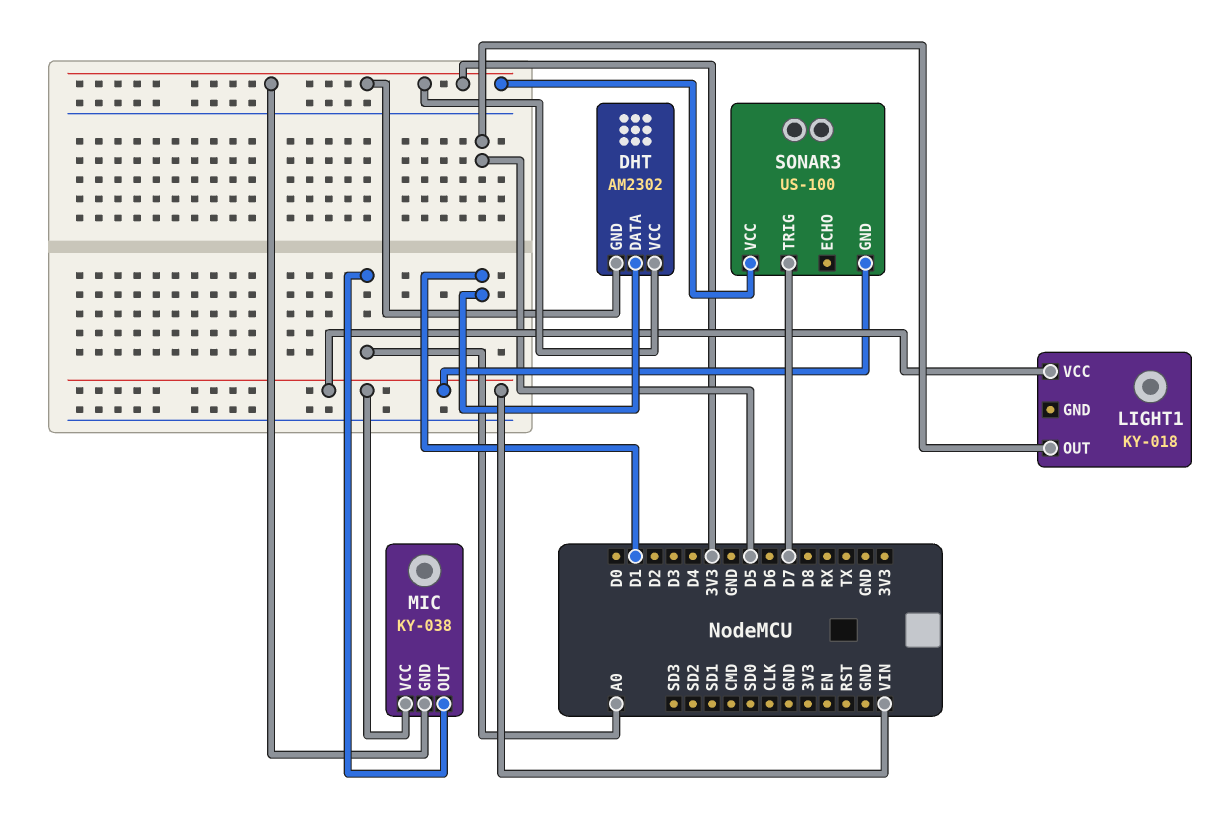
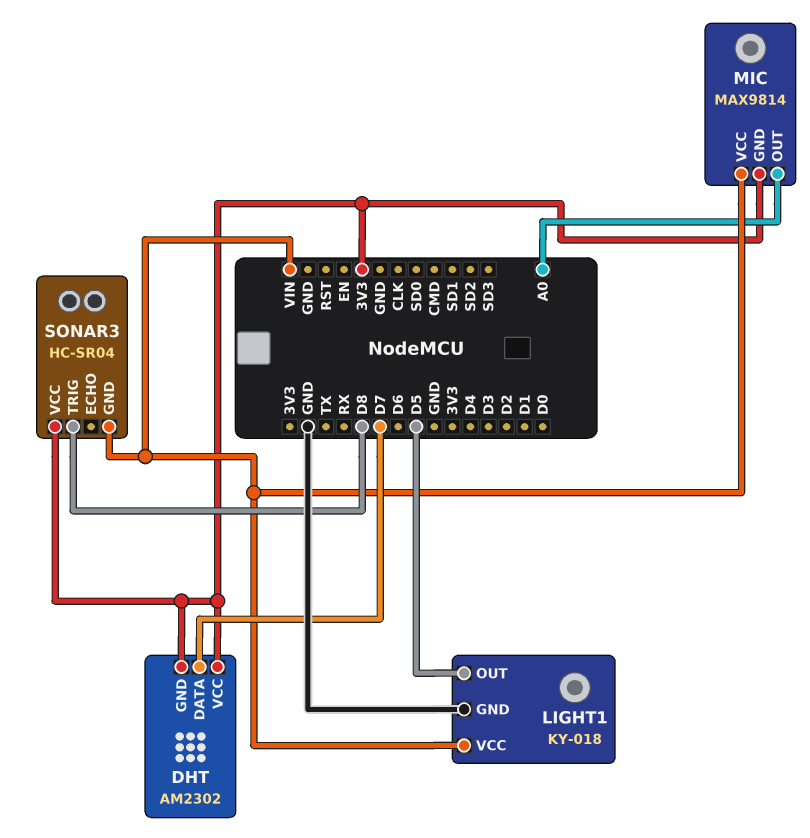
DHT pin DATA: D1 -> D7
LIGHT1 pin GND: none -> GND
MIC: KY-038 -> MAX9814
SONAR3: US-100 -> HC-SR04
SONAR3 pin TRIG: D7 -> D8

